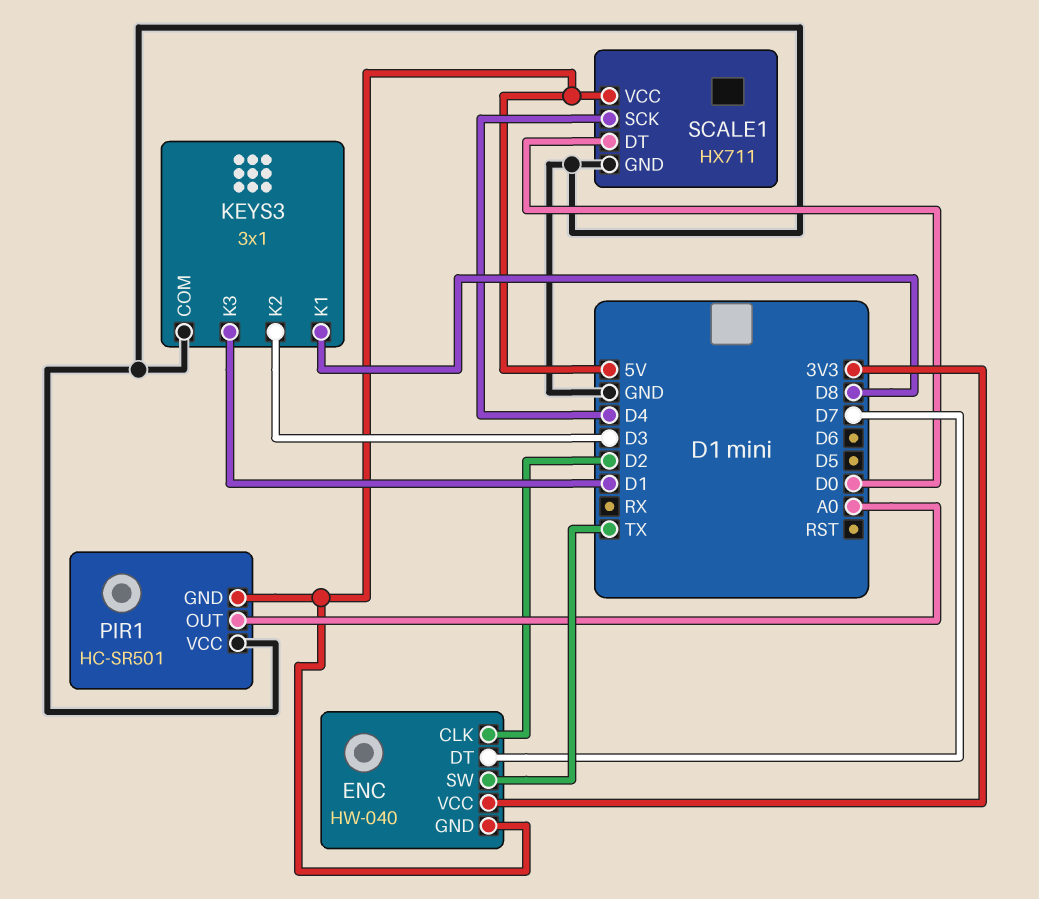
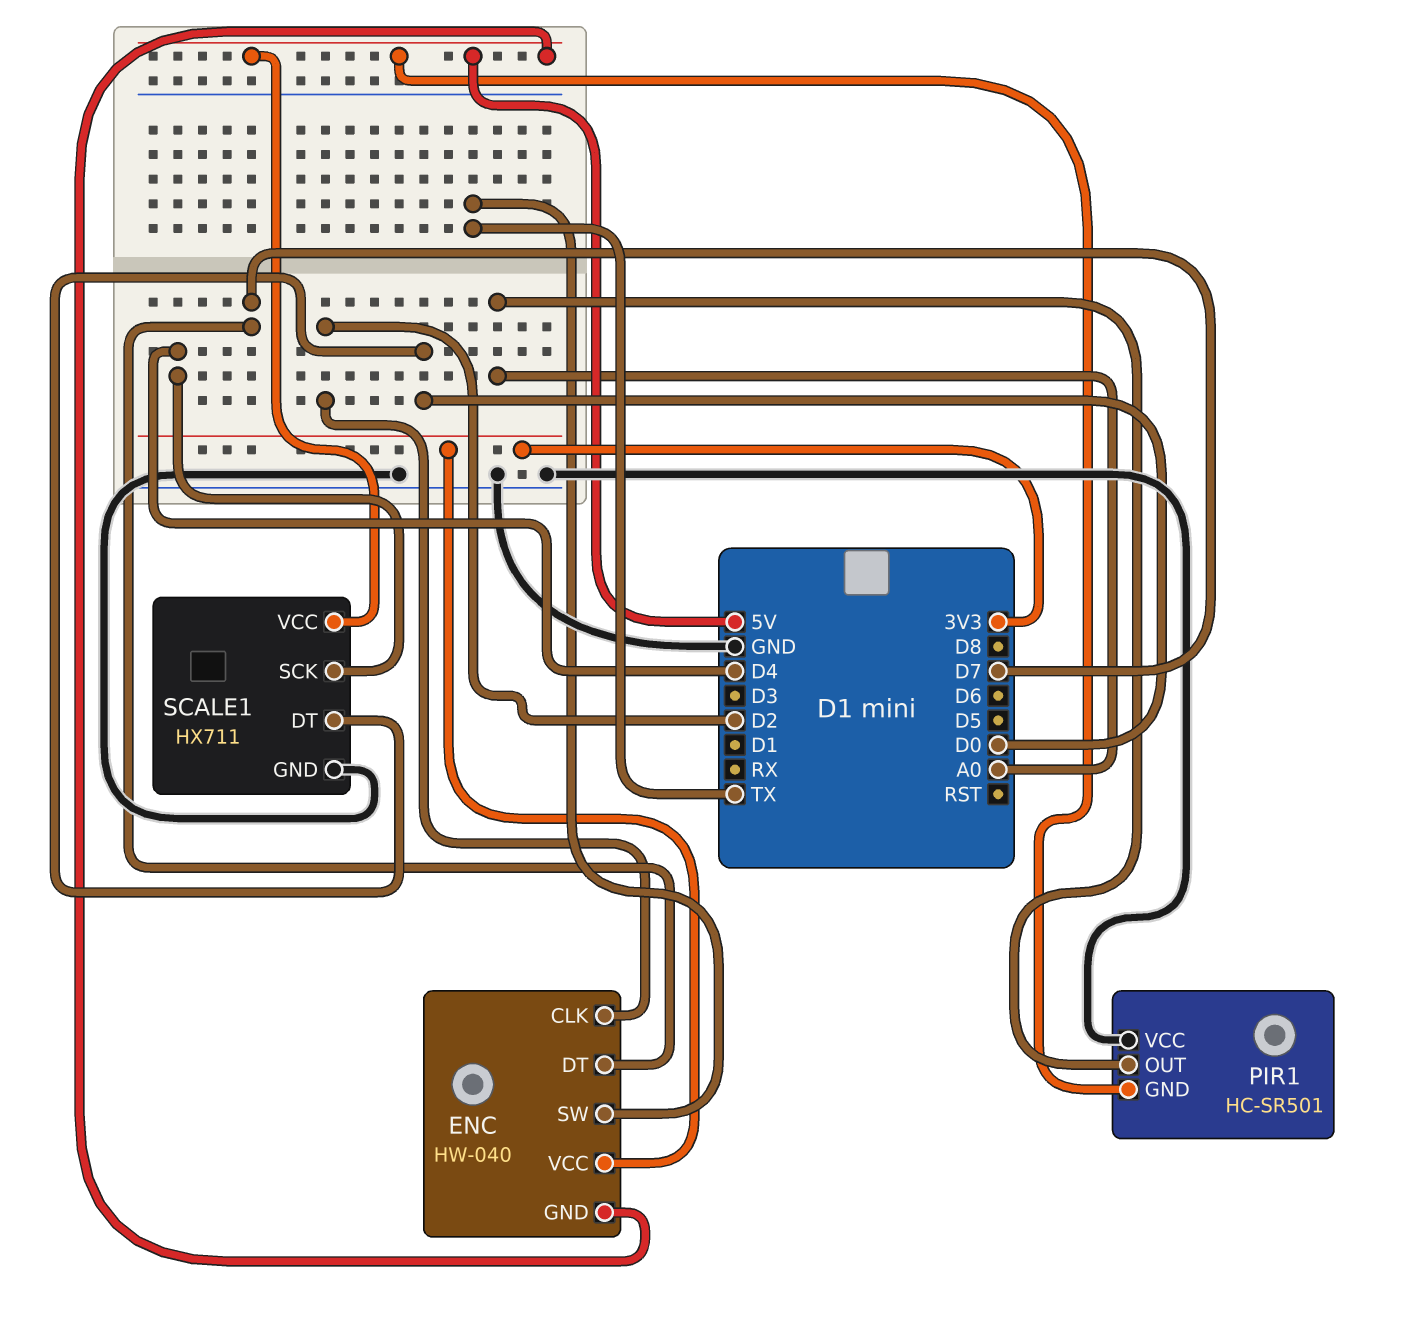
KEYS3: 3x1 -> none
KEYS3 pin COM: GND -> none
KEYS3 pin K1: D8 -> none
KEYS3 pin K2: D3 -> none
KEYS3 pin K3: D1 -> none

